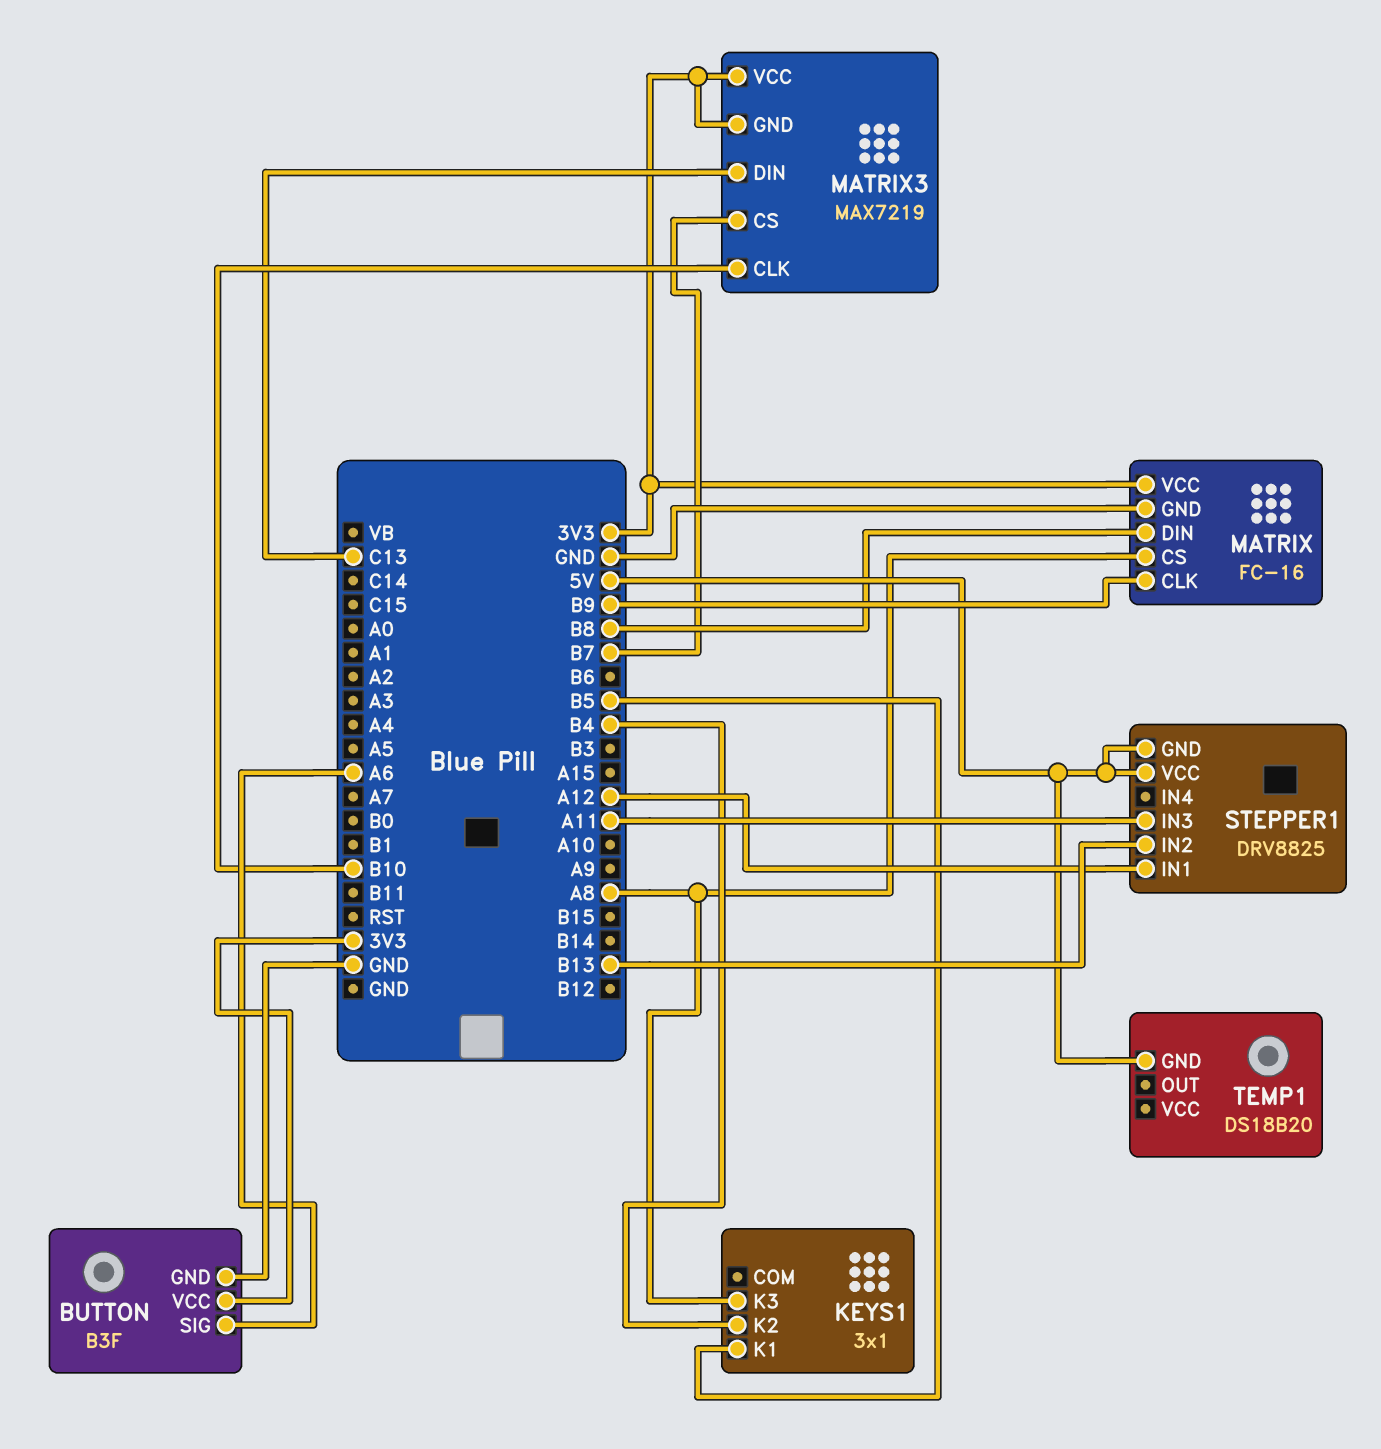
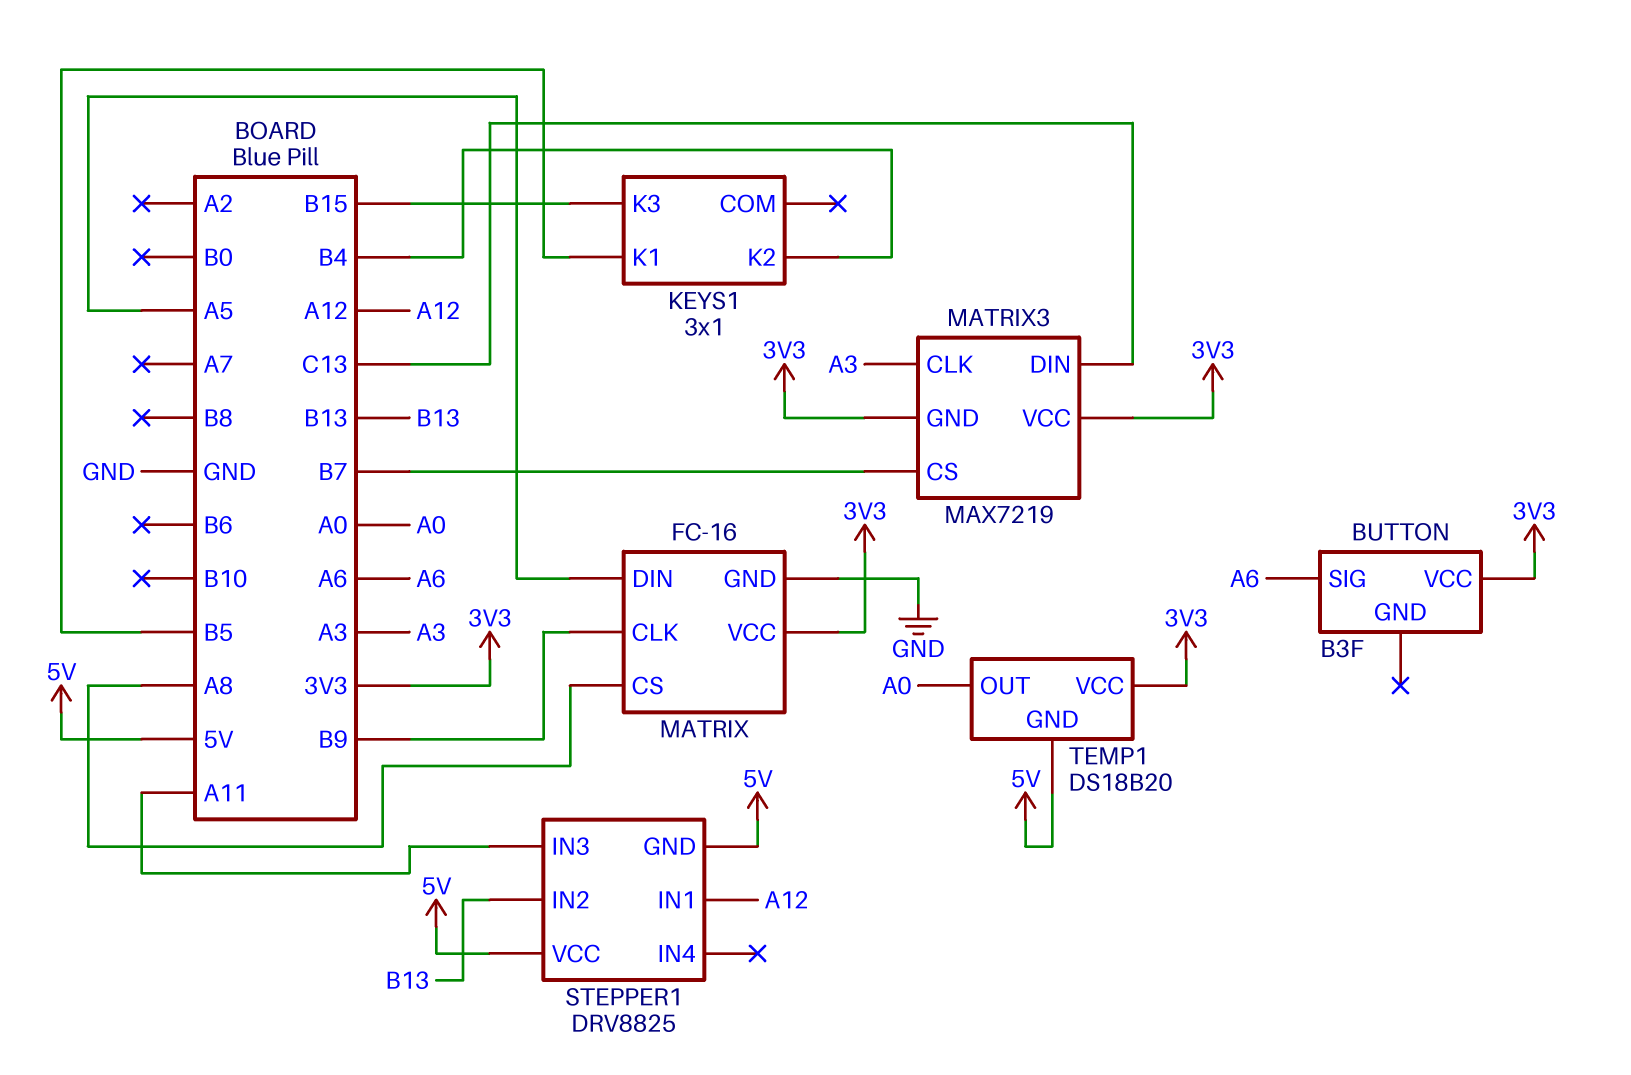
BUTTON pin GND: GND -> none
KEYS1 pin K3: A8 -> B15
MATRIX pin DIN: B8 -> A5
MATRIX3 pin CLK: B10 -> A3
TEMP1 pin OUT: none -> A0
TEMP1 pin VCC: none -> 3V3

